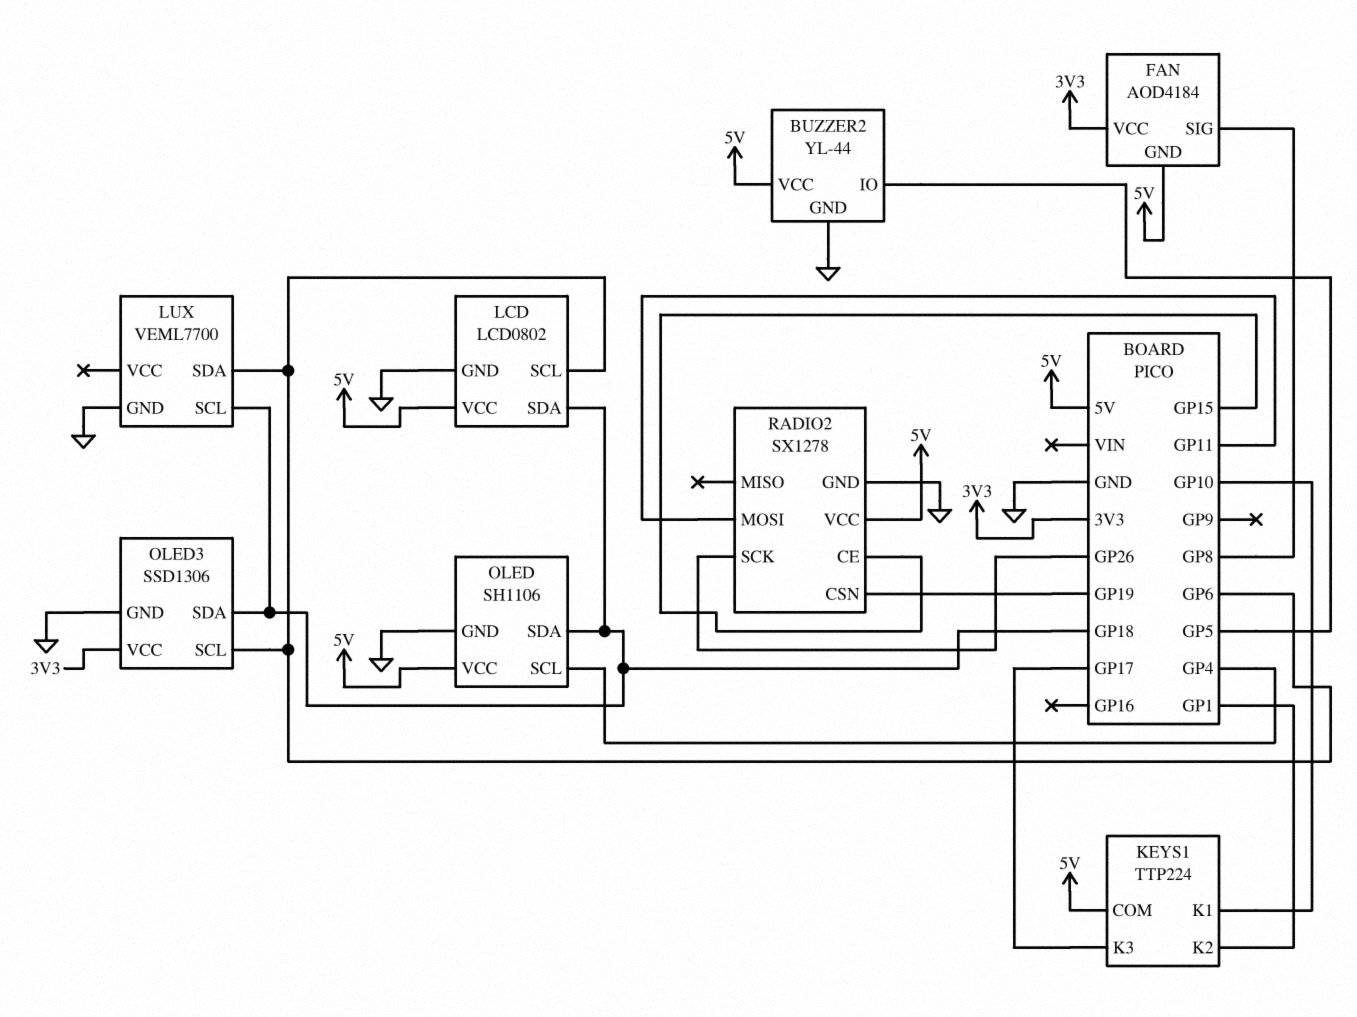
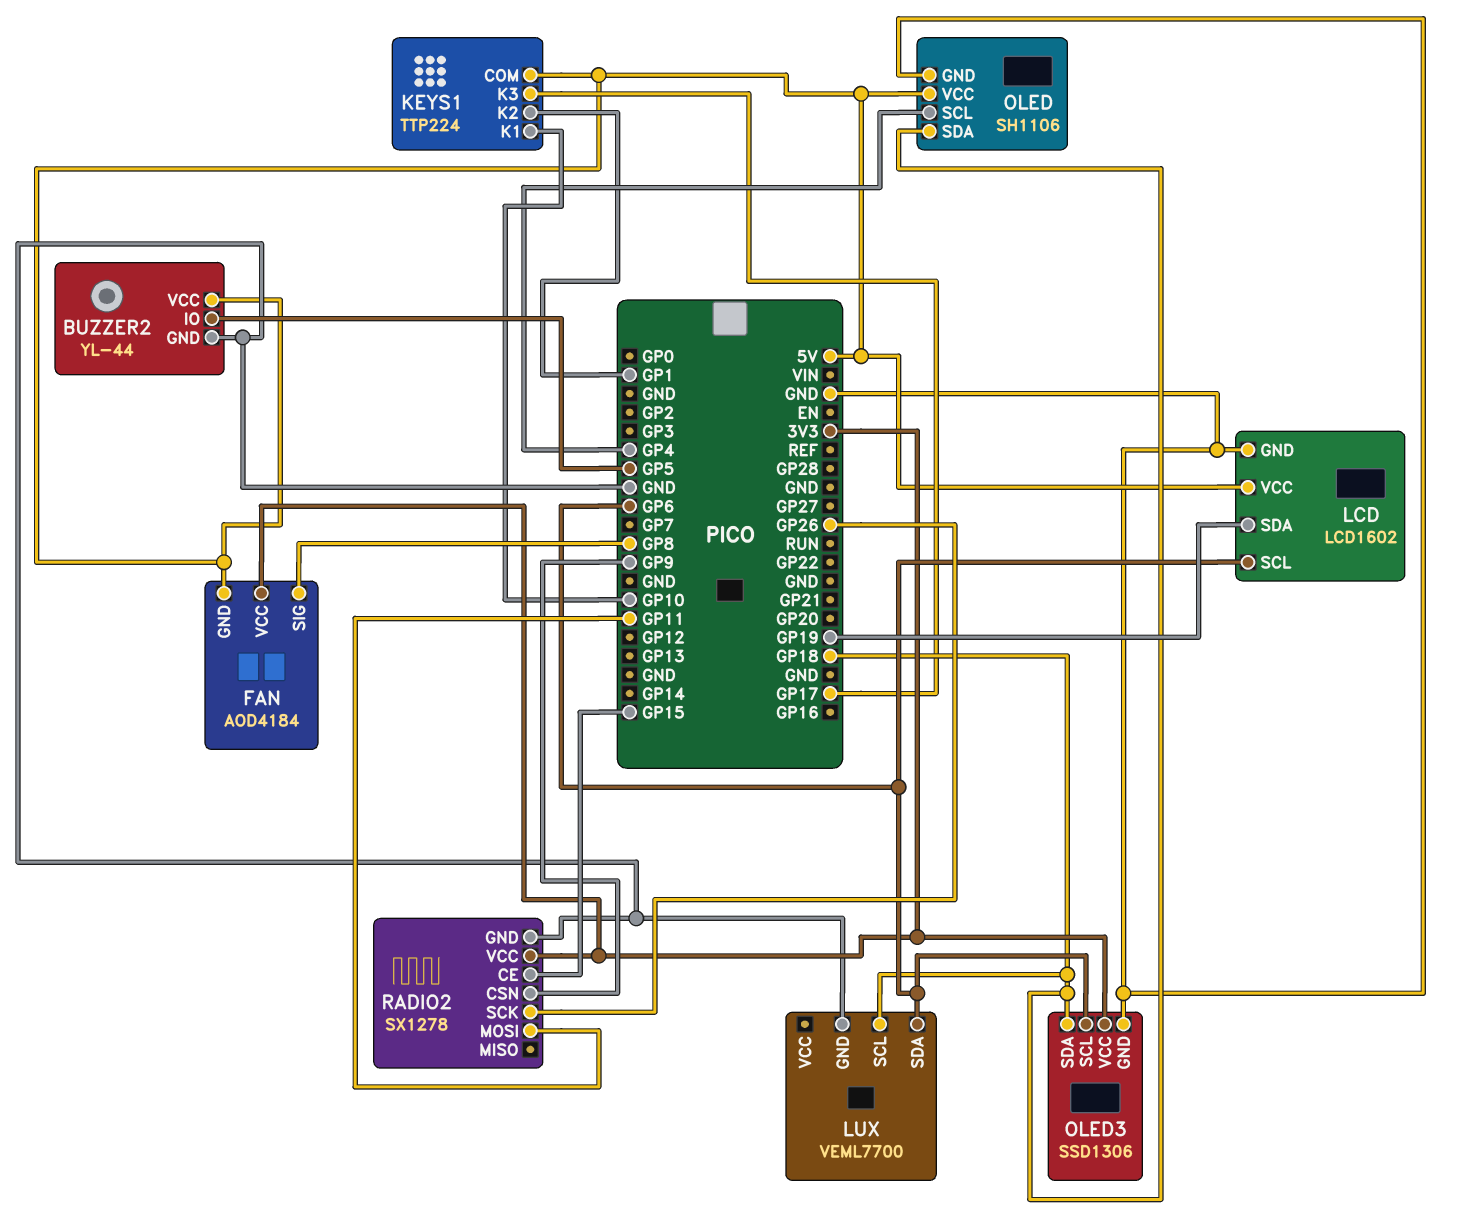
LCD: LCD0802 -> LCD1602
LCD pin SDA: GP18 -> GP19
RADIO2 pin CSN: GP19 -> GP9
RADIO2 pin VCC: 5V -> 3V3

